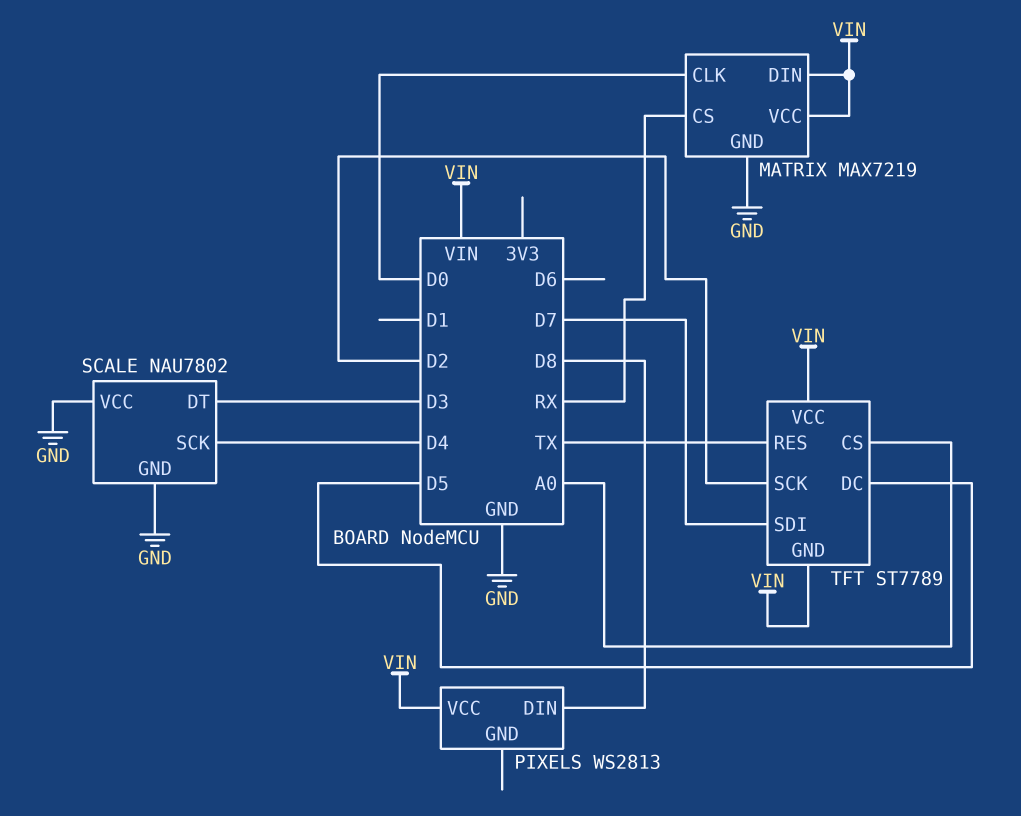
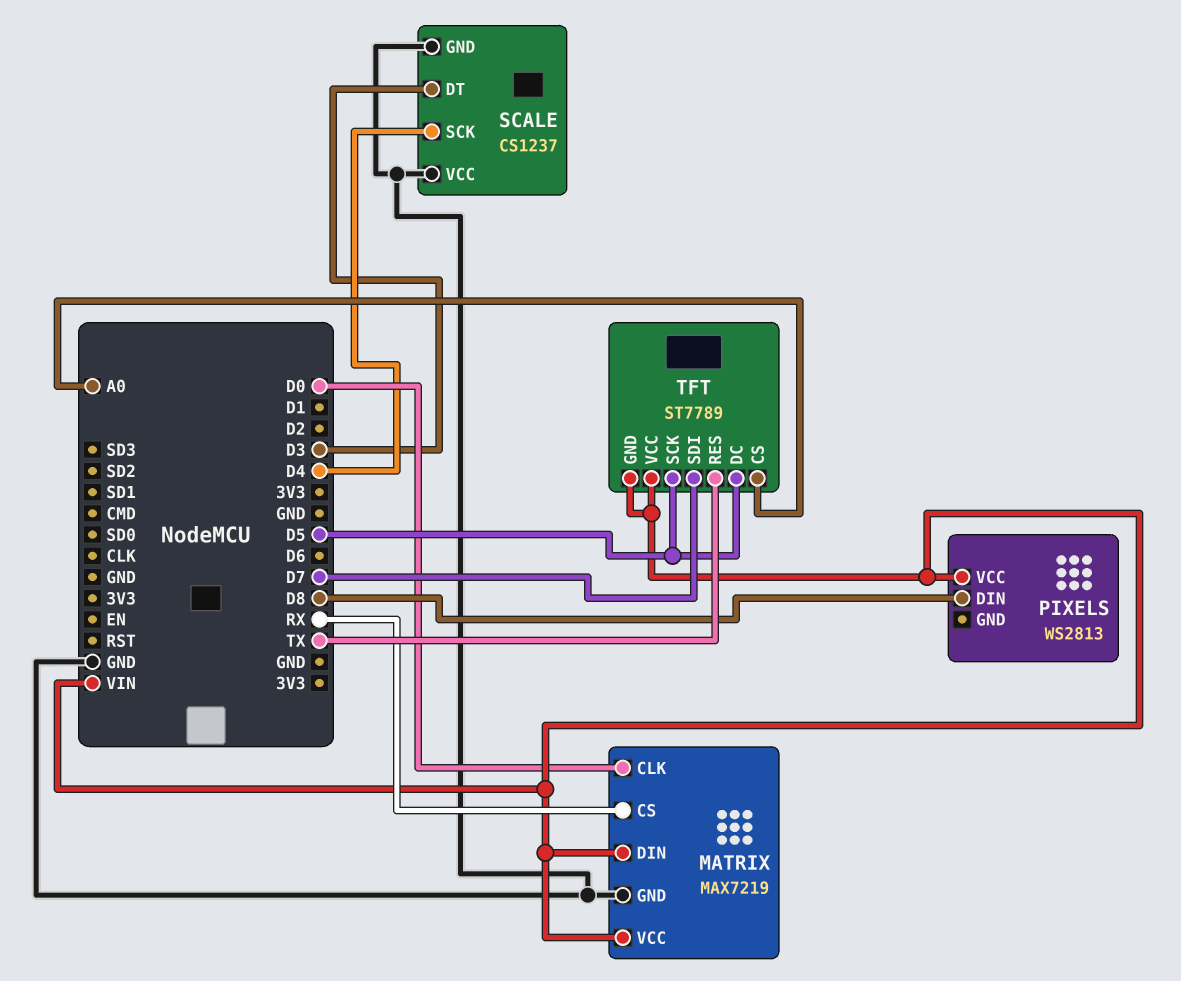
SCALE: NAU7802 -> CS1237
TFT pin SCK: D2 -> D5

